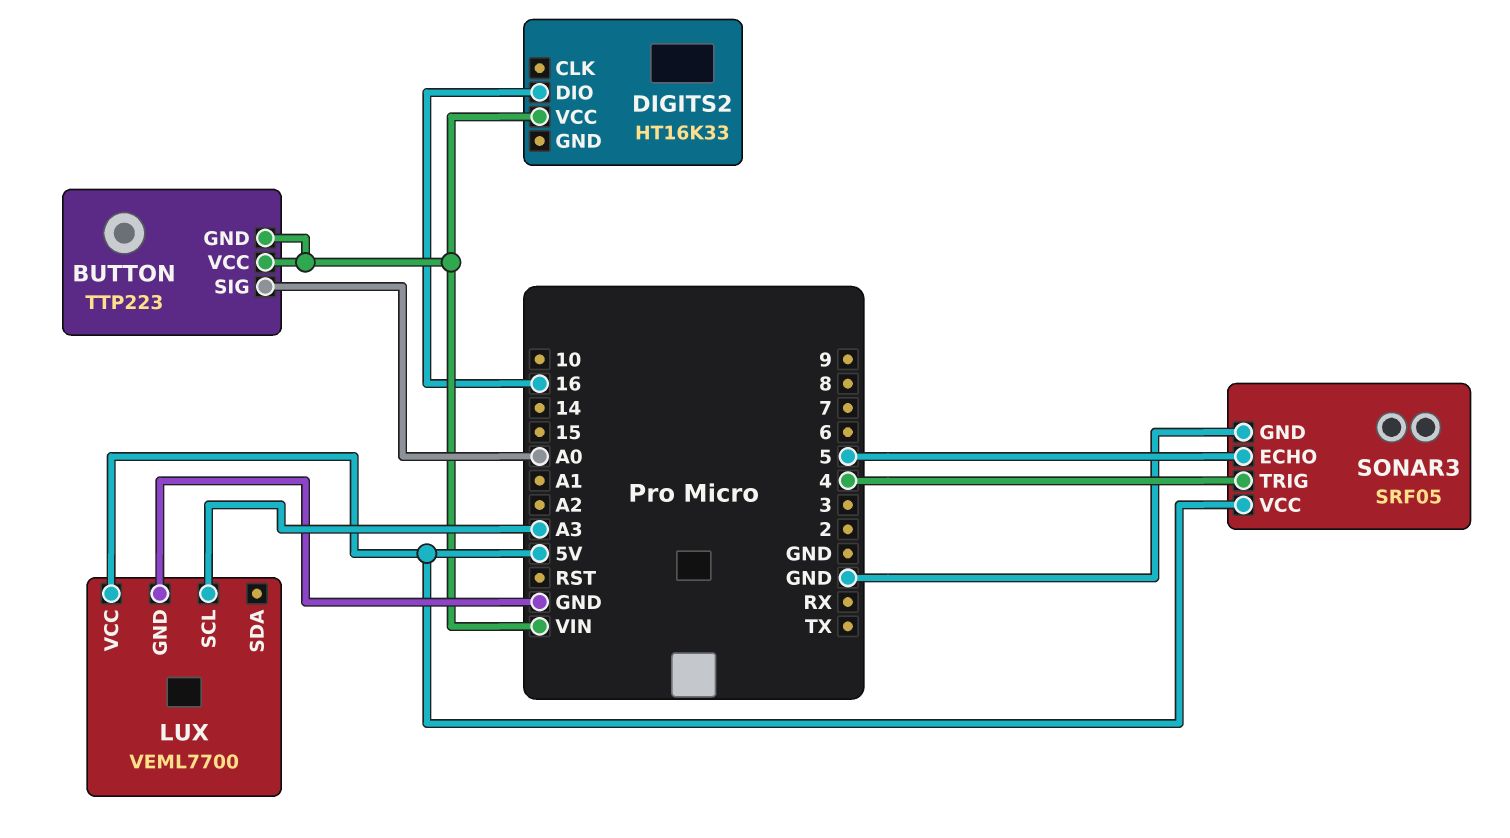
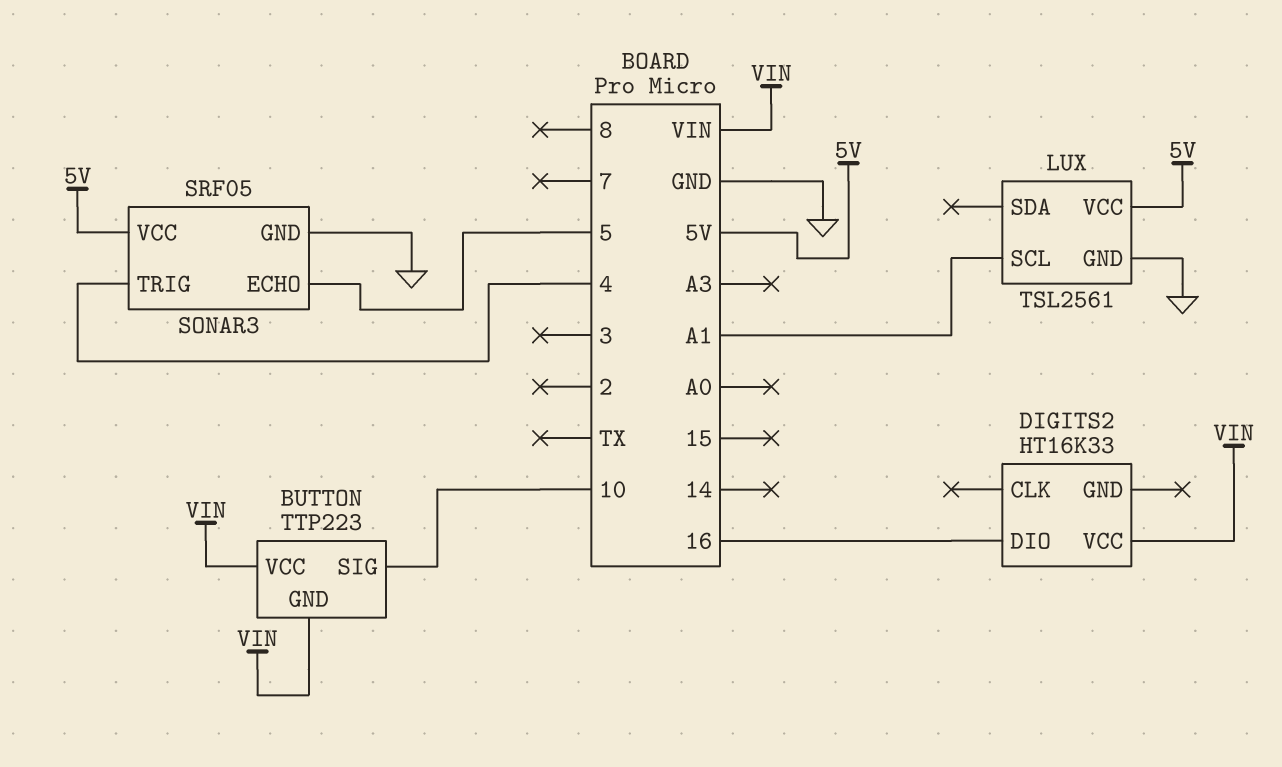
BUTTON pin SIG: A0 -> 10
LUX: VEML7700 -> TSL2561
LUX pin SCL: A3 -> A1

